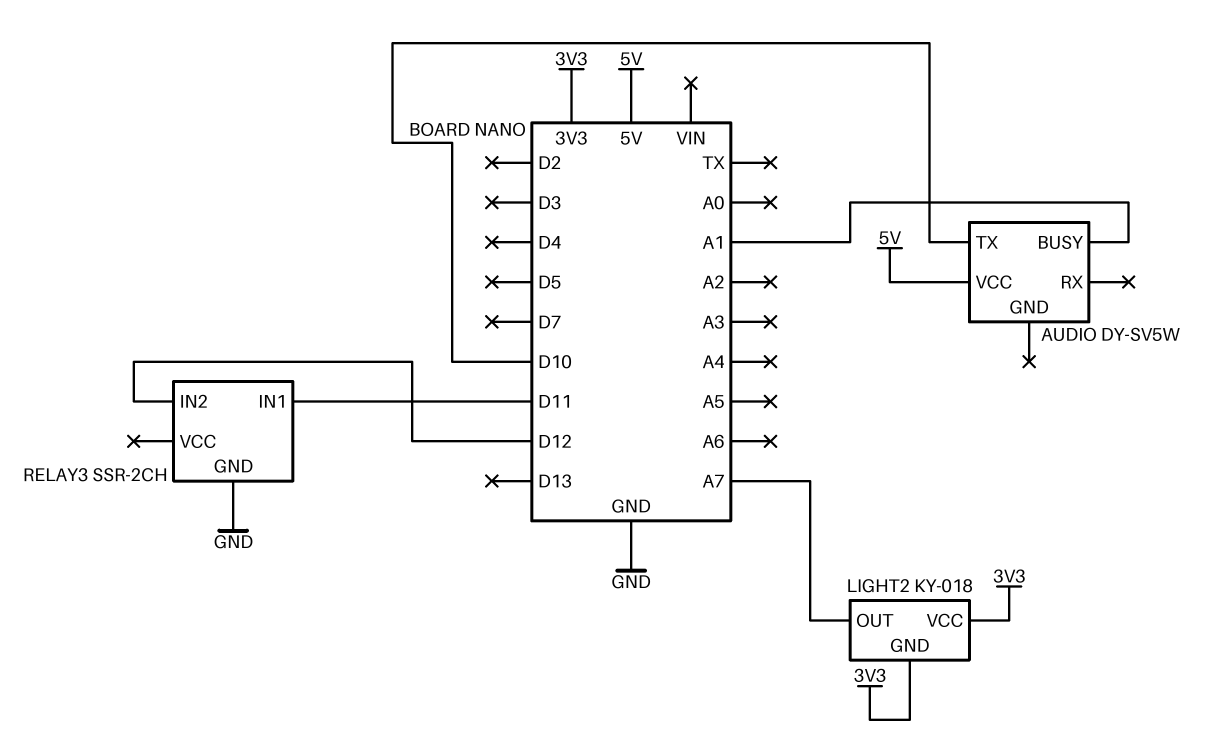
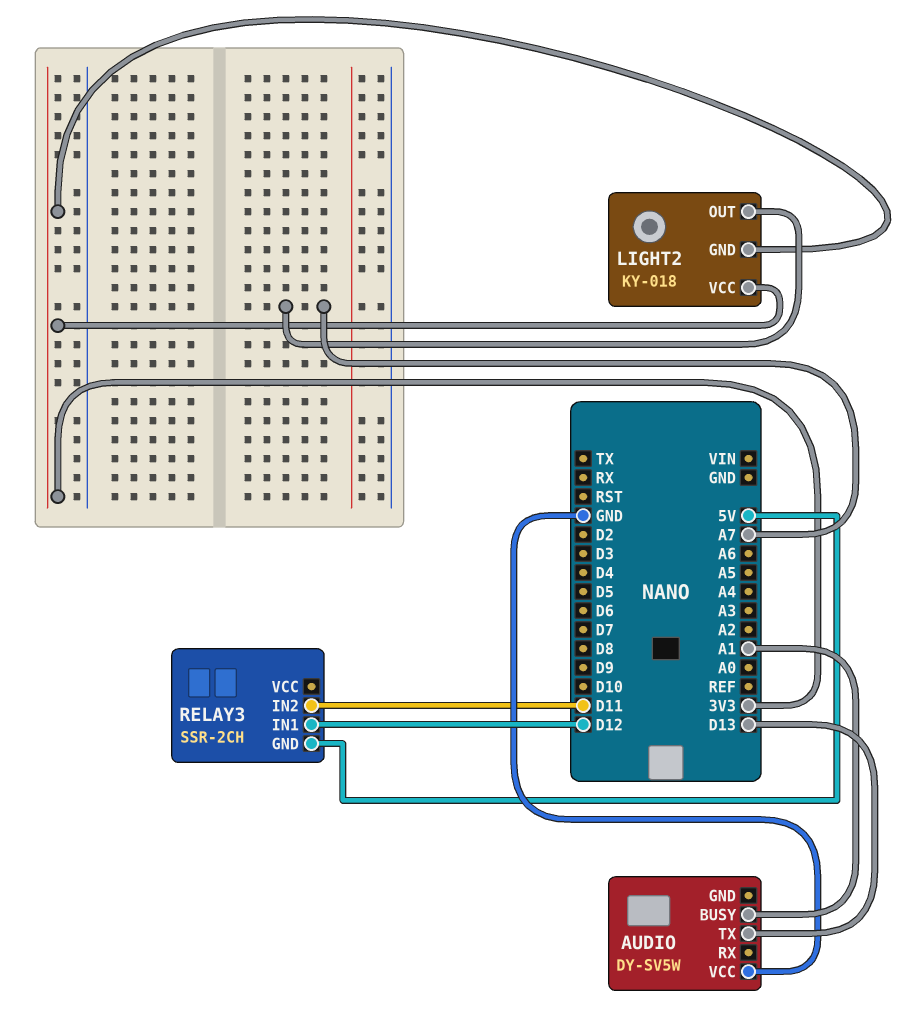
AUDIO pin TX: D10 -> D13
AUDIO pin VCC: 5V -> GND
RELAY3 pin GND: GND -> 5V
RELAY3 pin IN1: D11 -> D12
RELAY3 pin IN2: D12 -> D11

